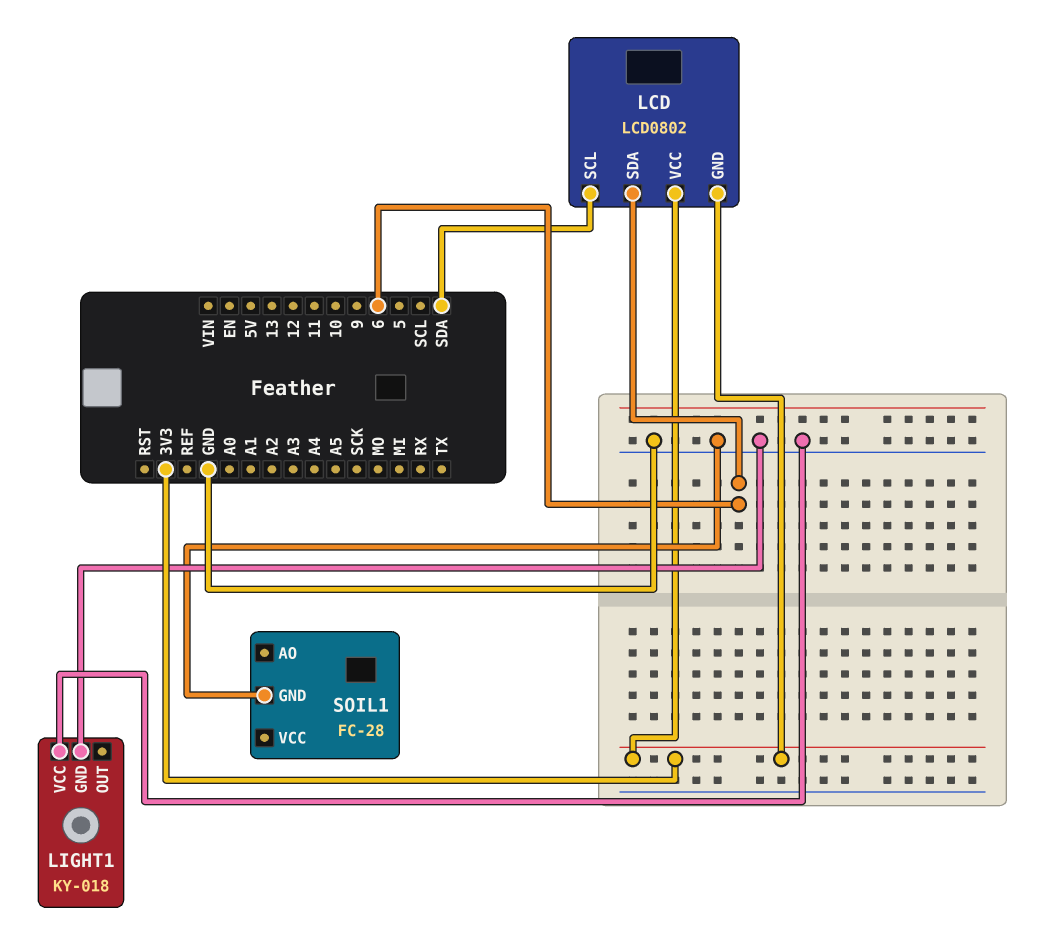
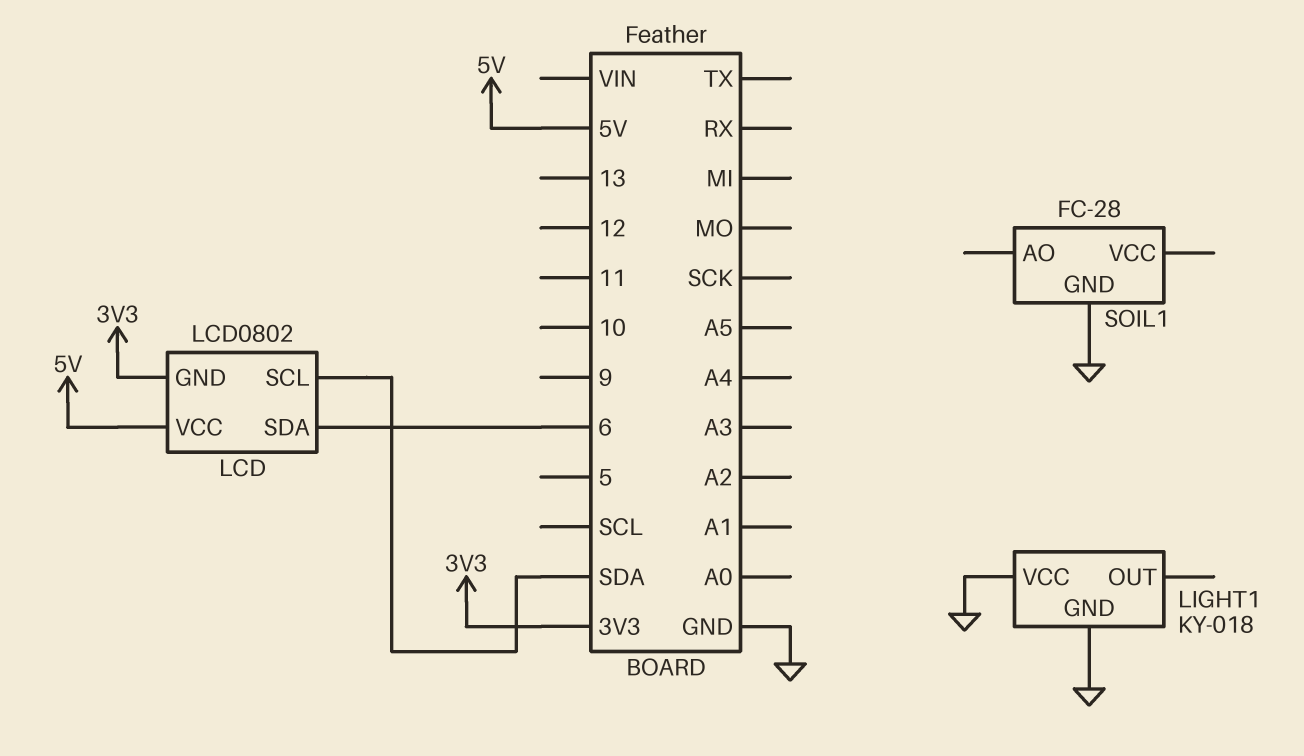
LCD pin VCC: 3V3 -> 5V

